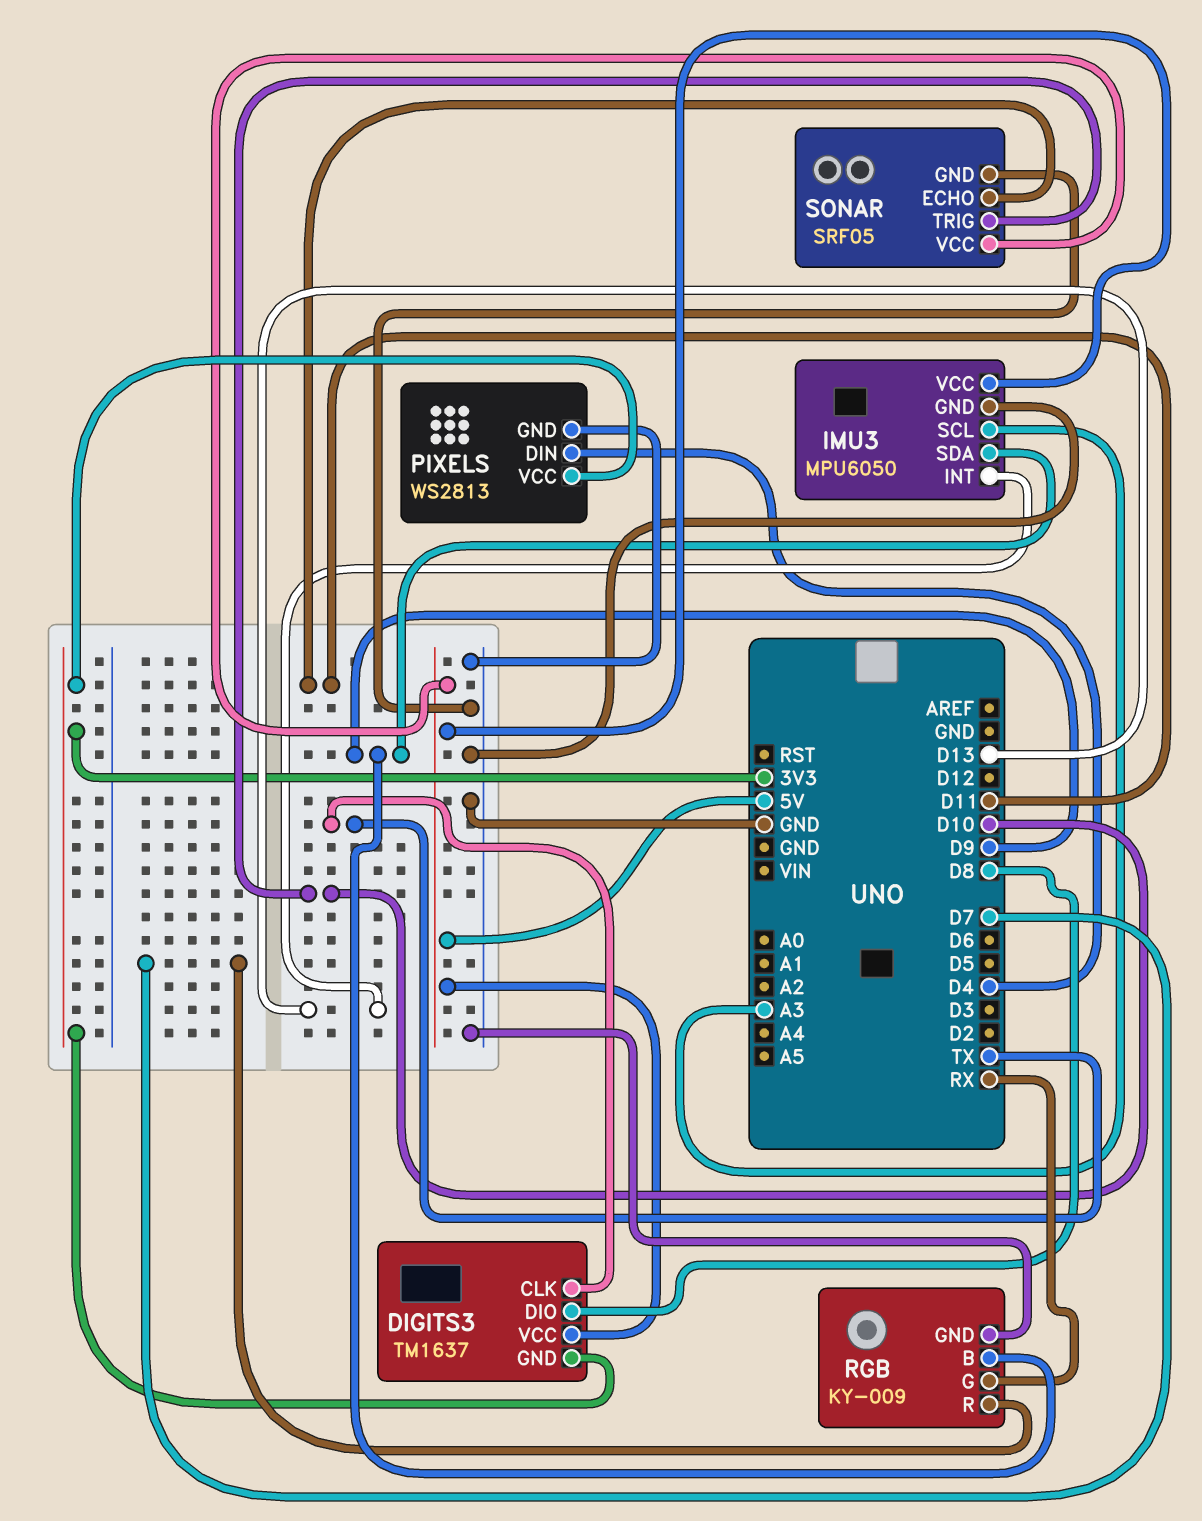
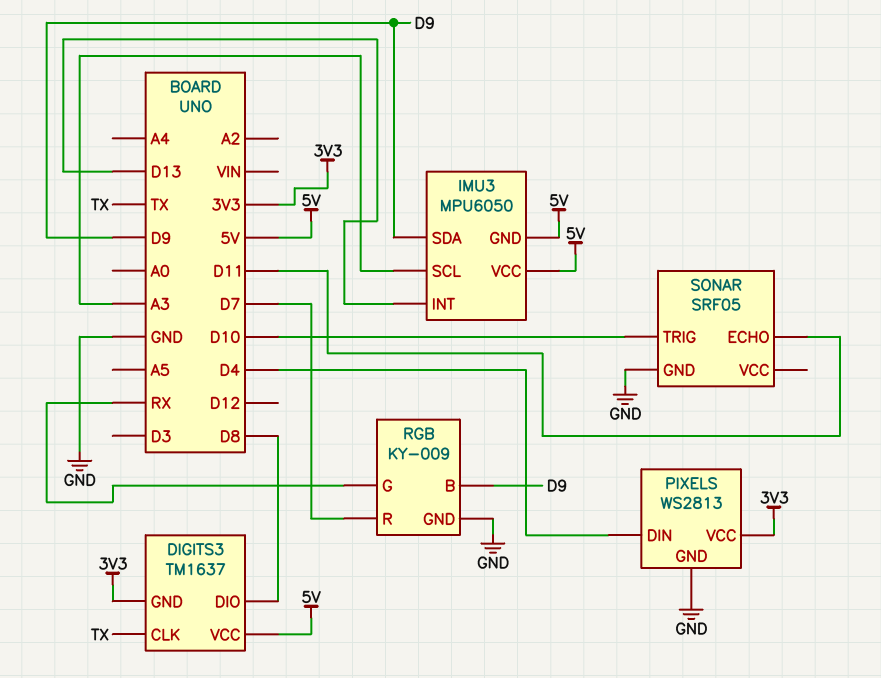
IMU3 pin GND: GND -> 5V
SONAR pin VCC: 5V -> none

